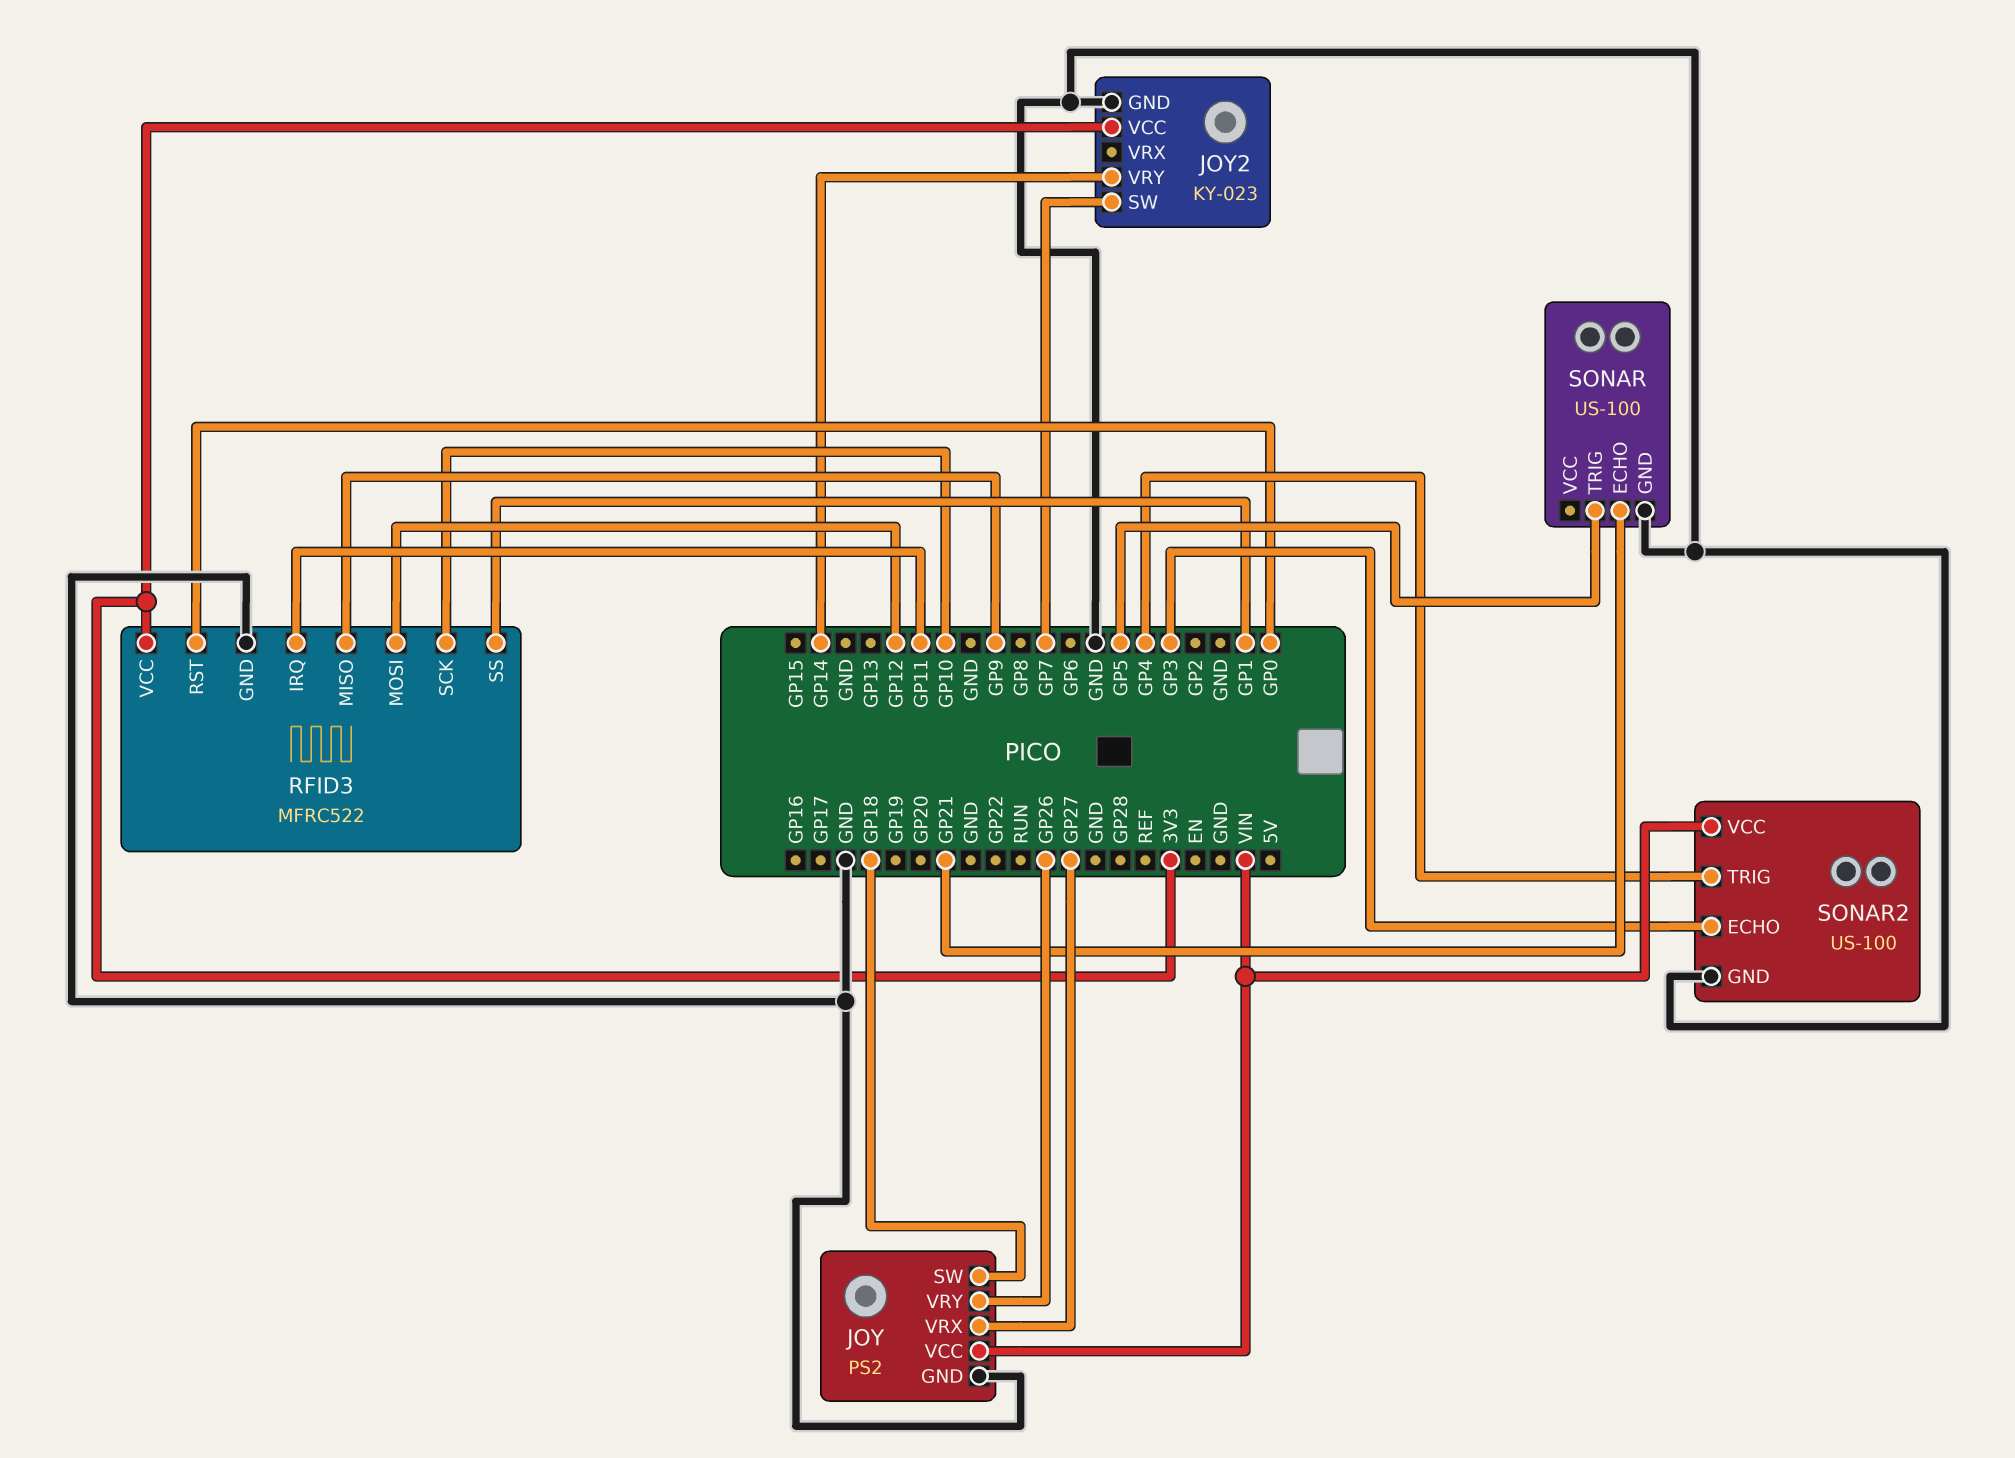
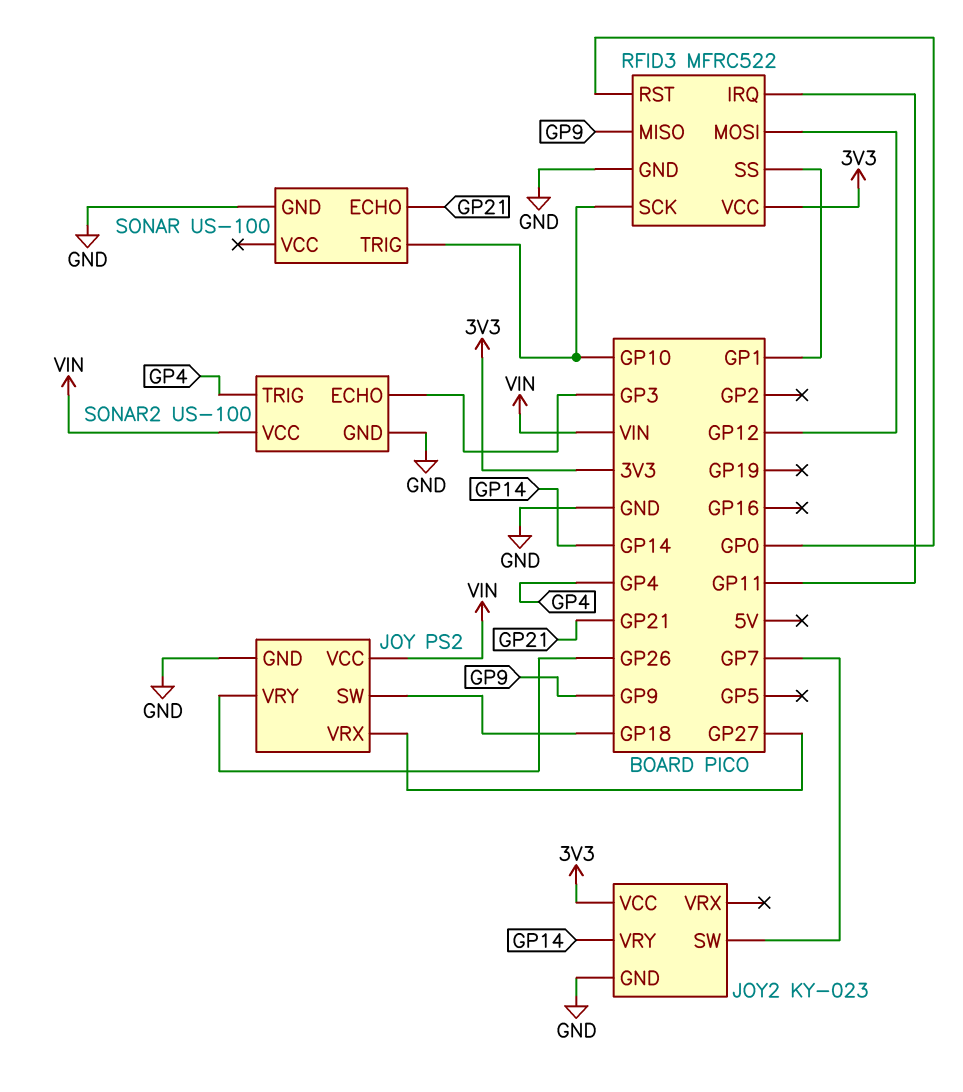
SONAR pin TRIG: GP5 -> GP10

